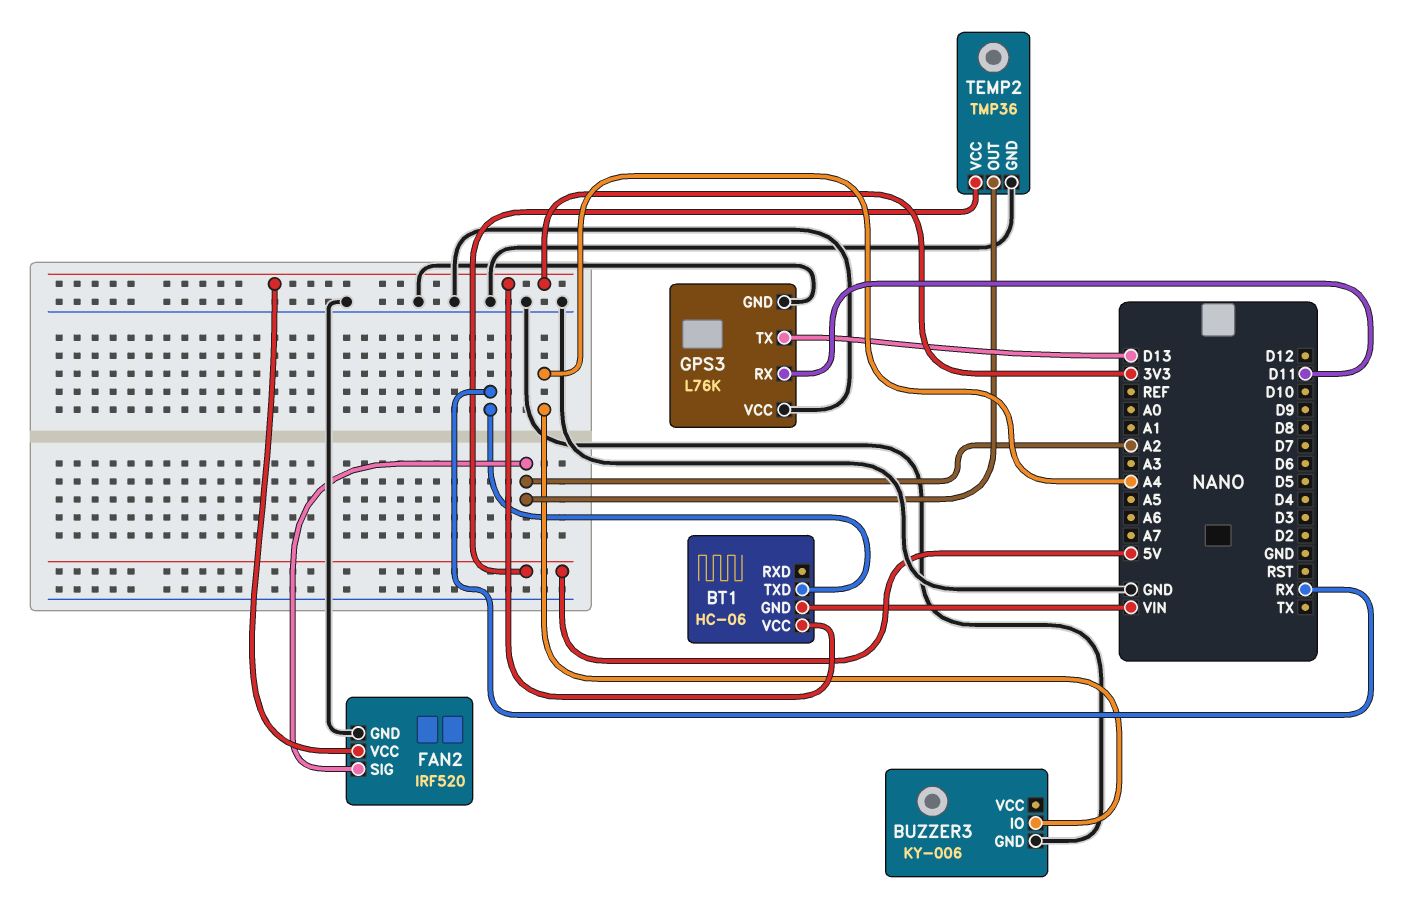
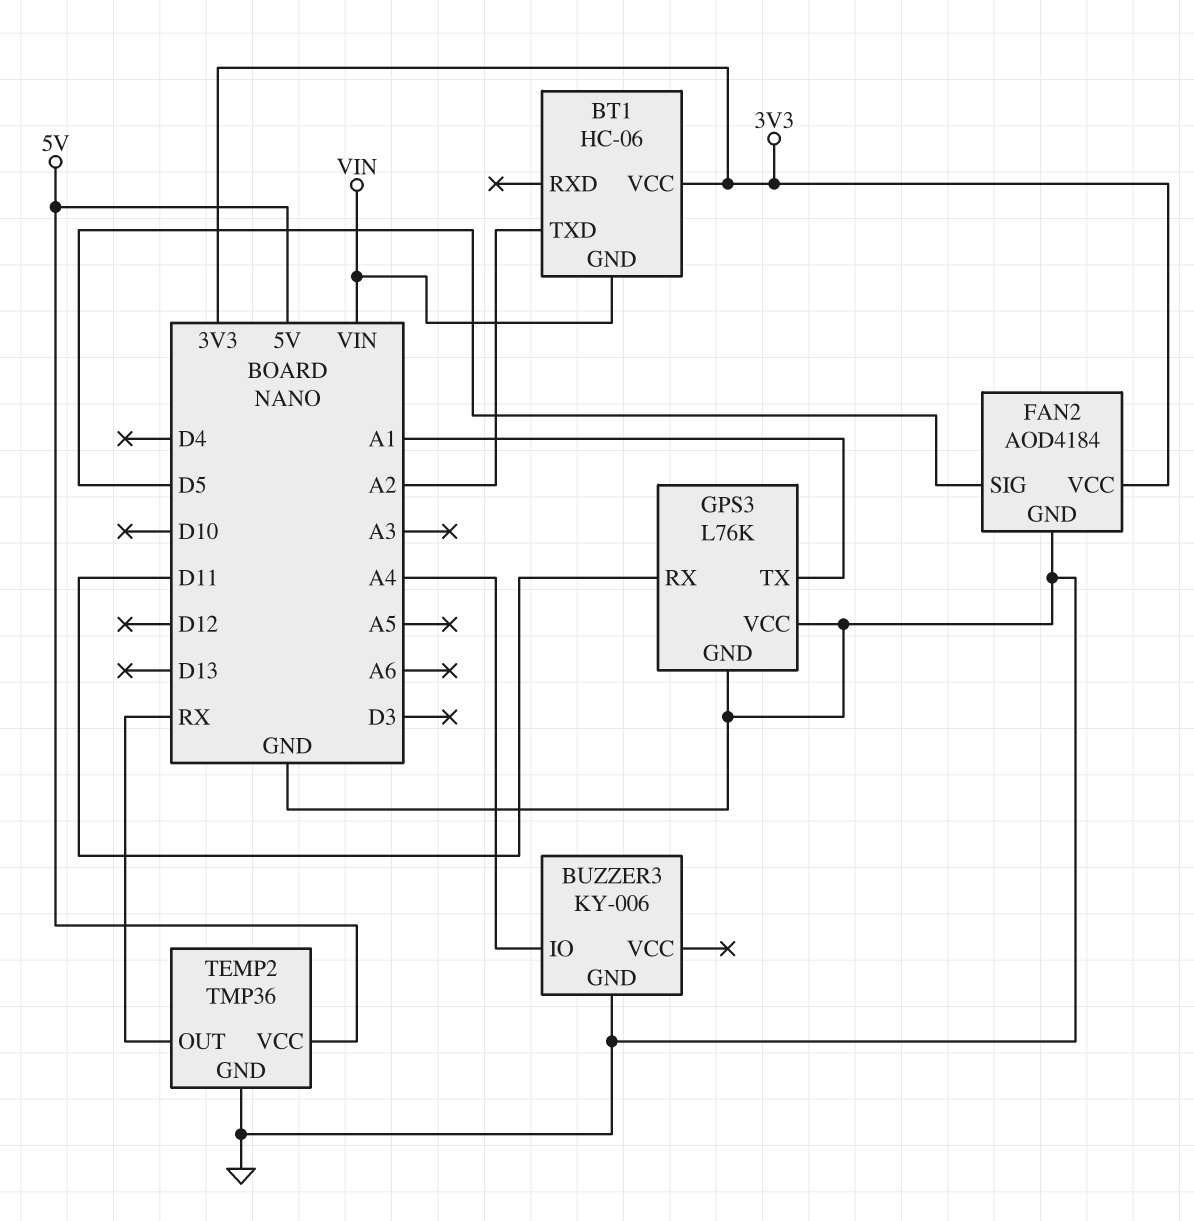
BT1 pin TXD: RX -> A2
FAN2: IRF520 -> AOD4184
FAN2 pin SIG: A2 -> D5
GPS3 pin TX: D13 -> A1
TEMP2 pin OUT: A2 -> RX

